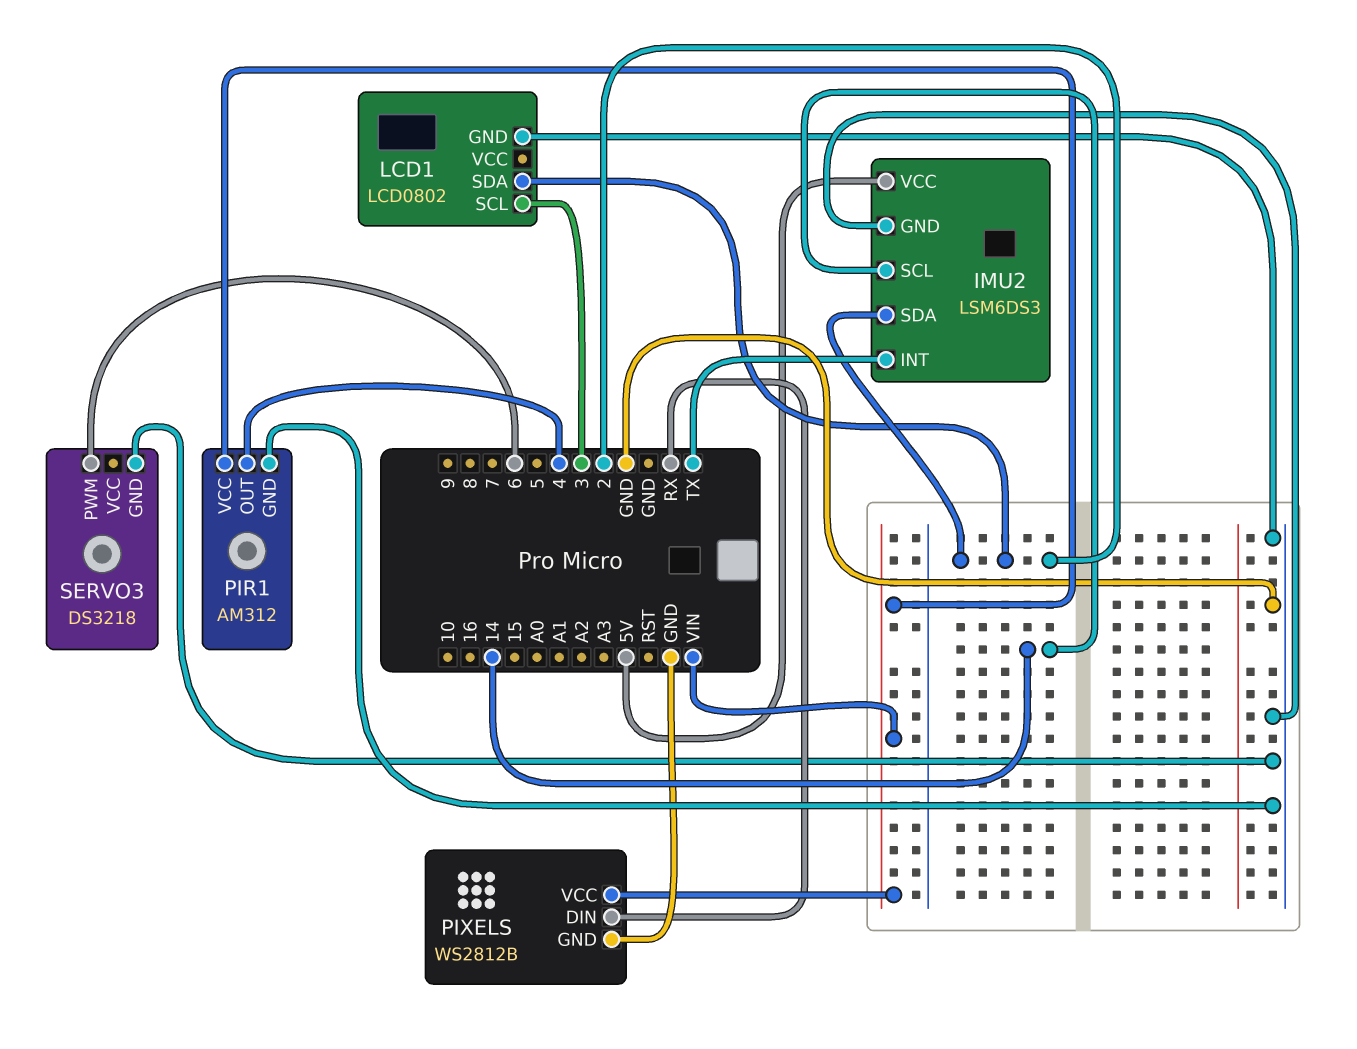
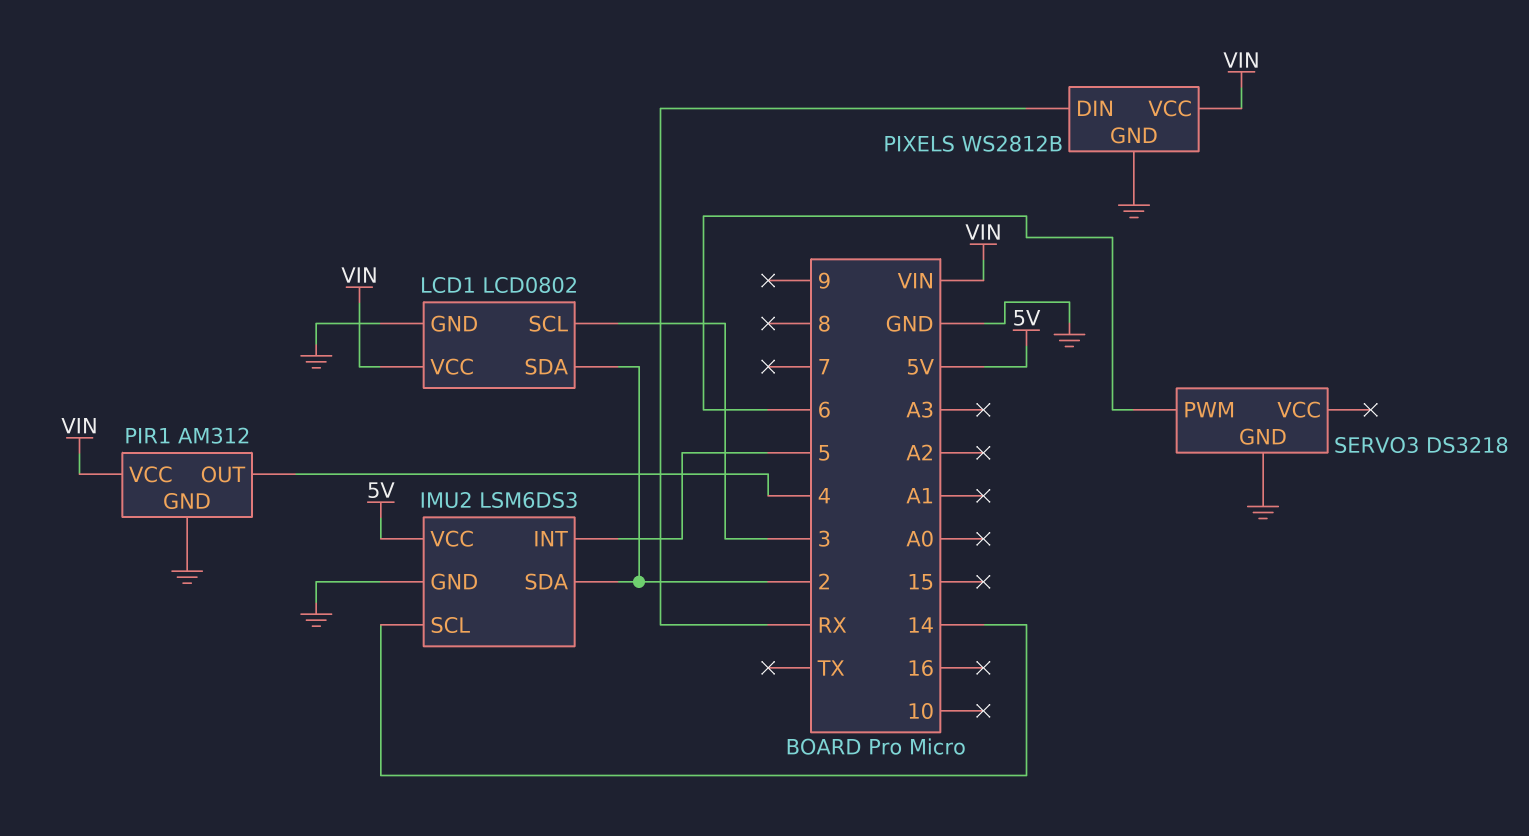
IMU2 pin INT: TX -> 5
LCD1 pin VCC: none -> VIN

